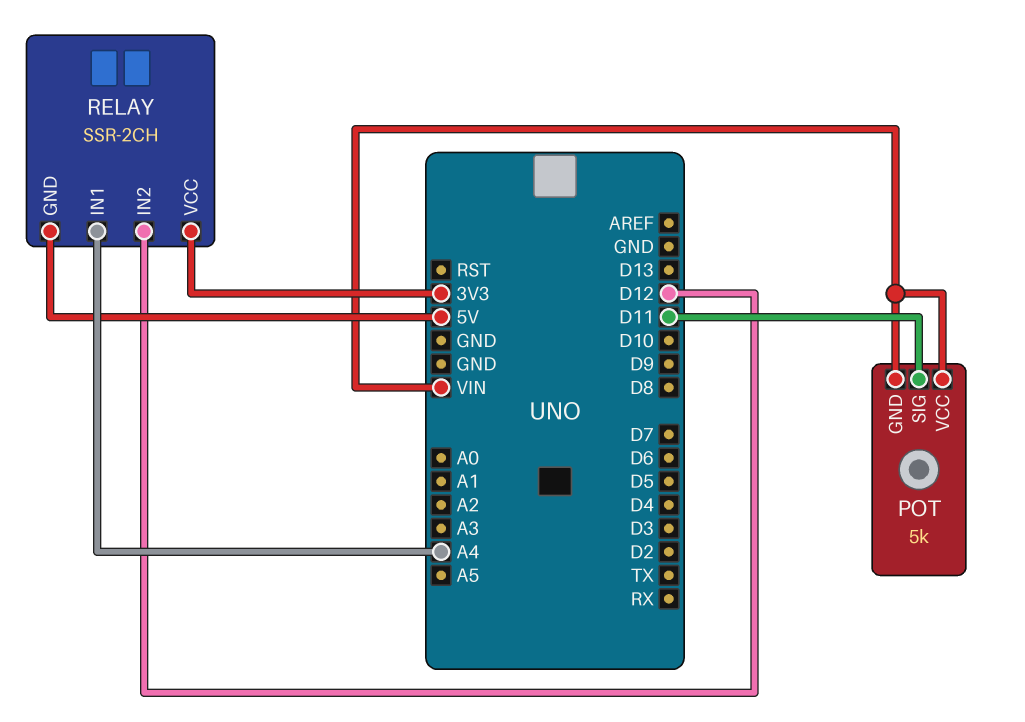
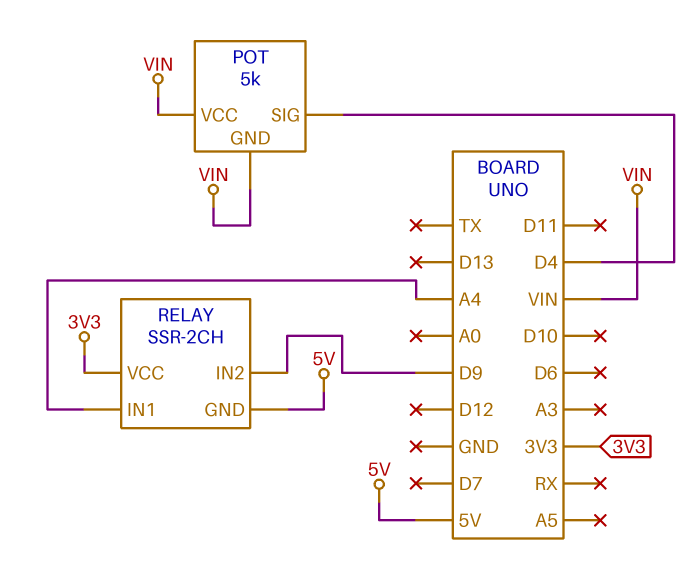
POT pin SIG: D11 -> D4
RELAY pin IN2: D12 -> D9

